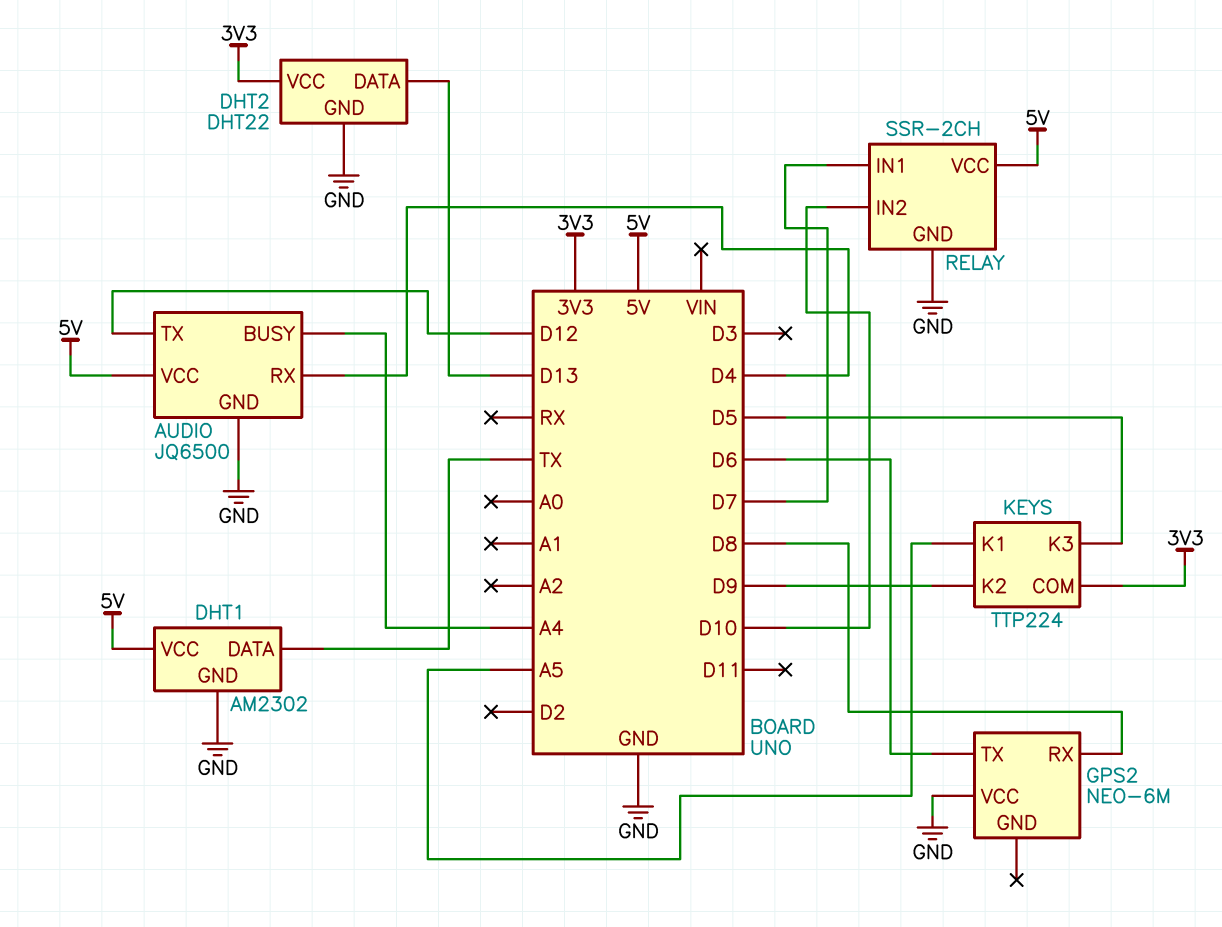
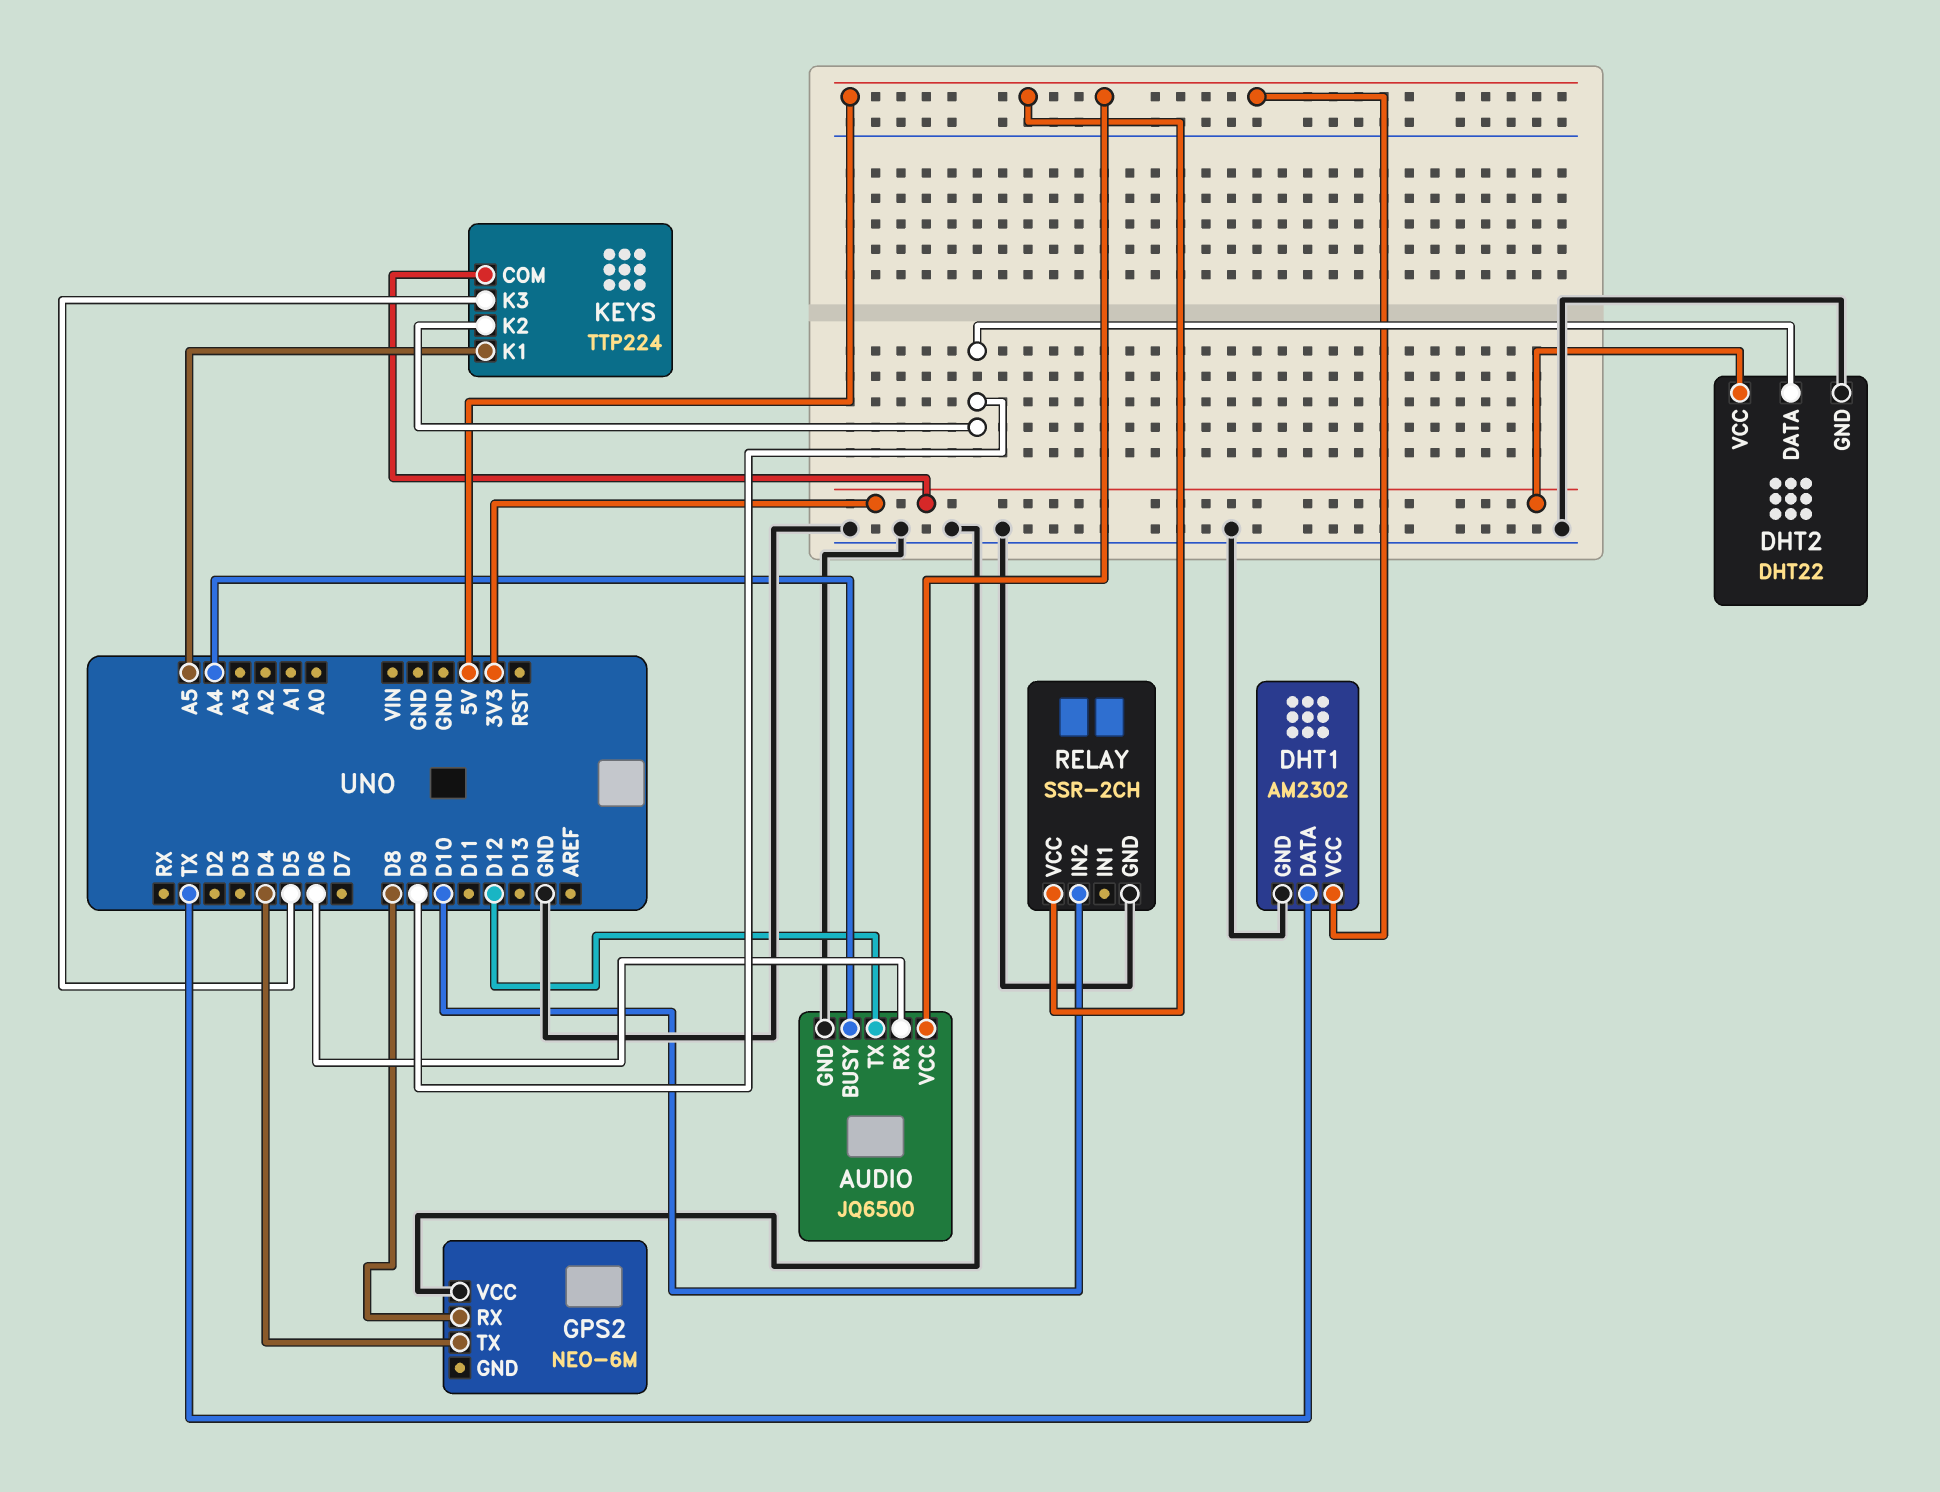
AUDIO pin RX: D4 -> D6
DHT2 pin DATA: D13 -> D9
GPS2 pin TX: D6 -> D4
RELAY pin IN1: D7 -> none

